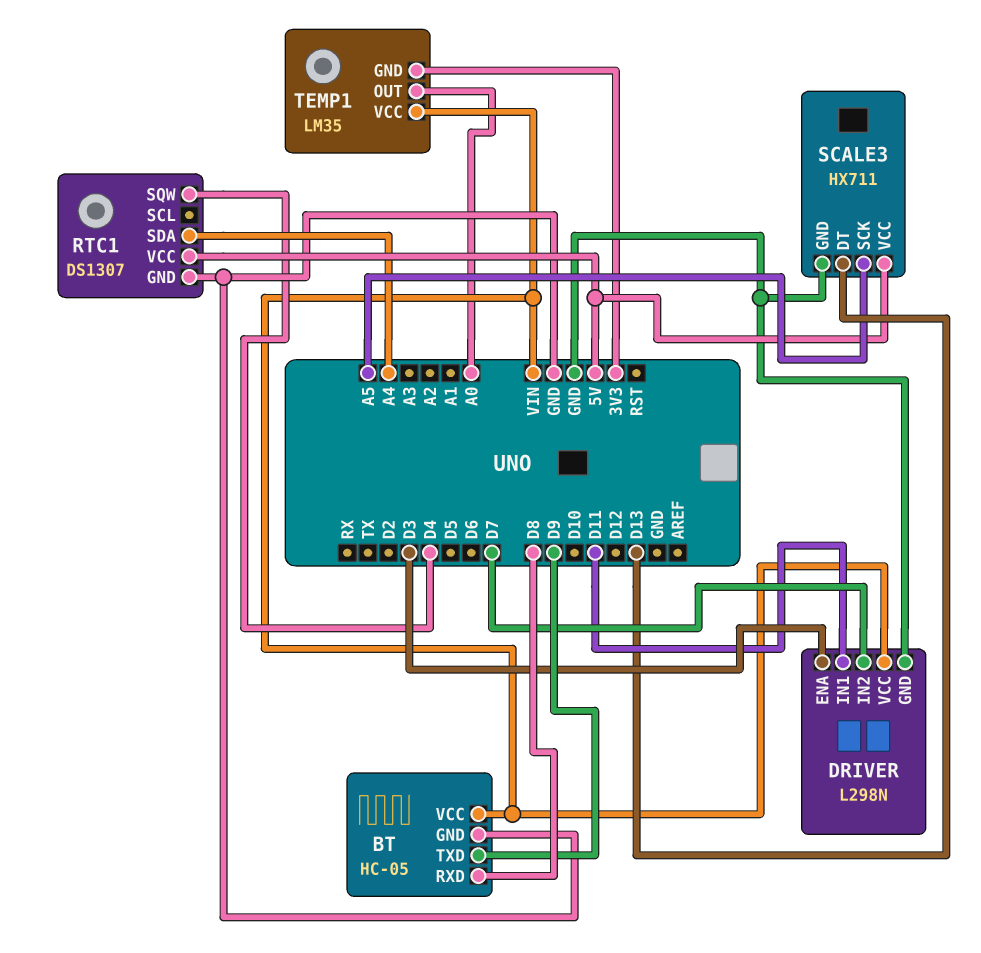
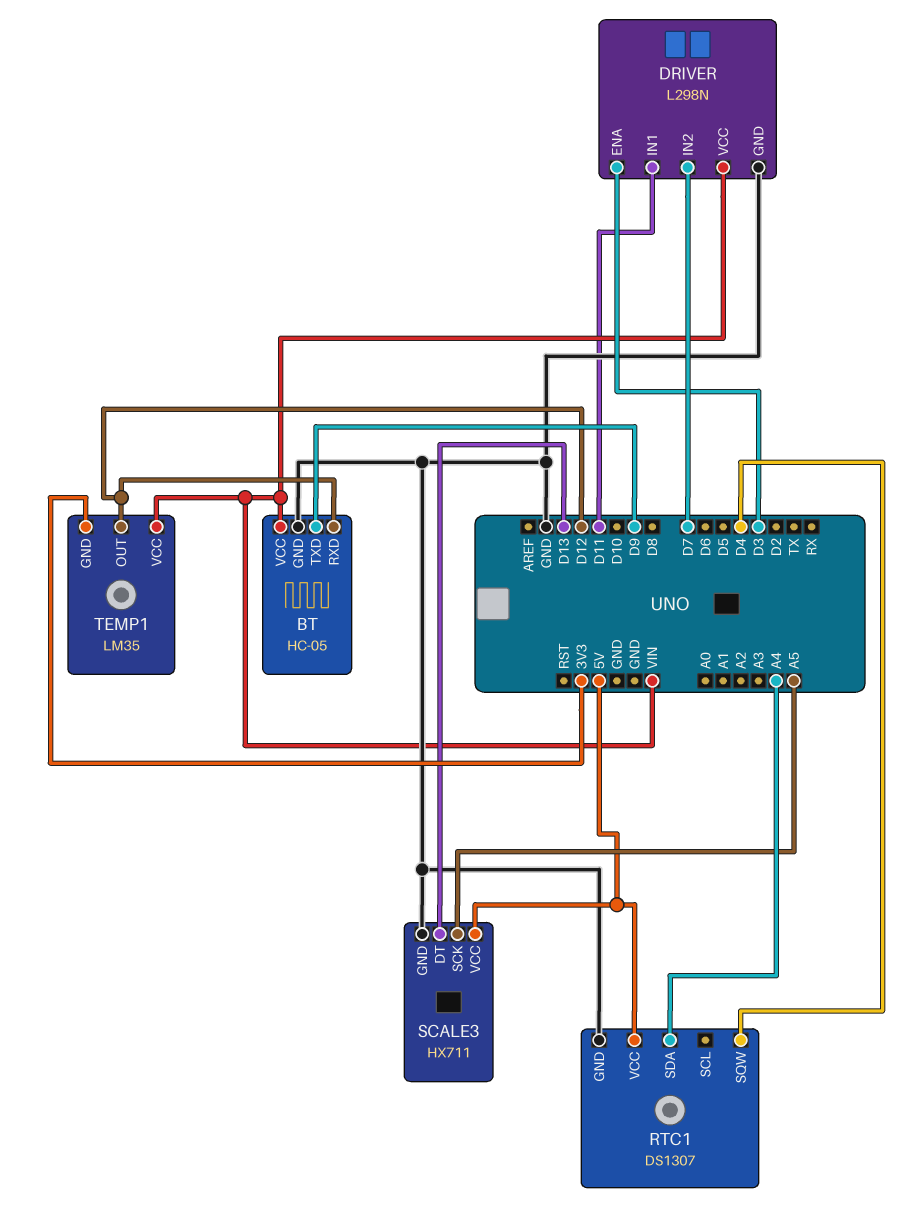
BT pin RXD: D8 -> D12
TEMP1 pin OUT: A0 -> D12

